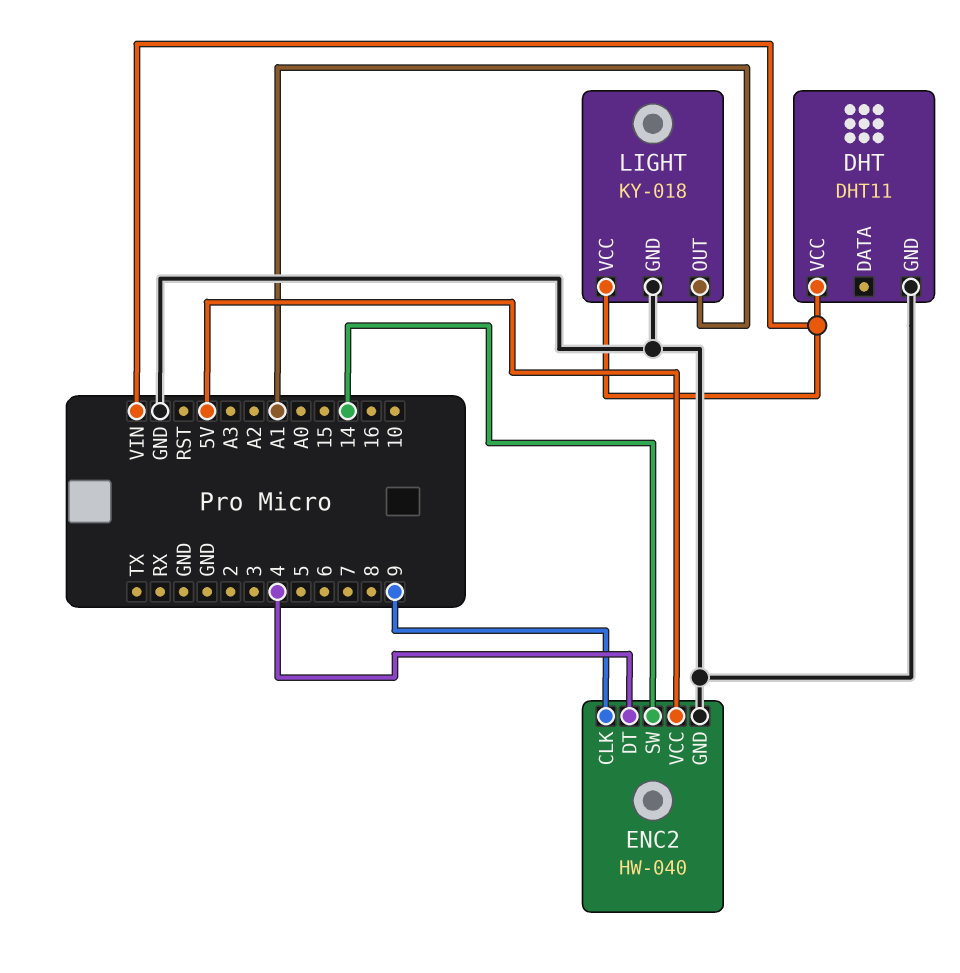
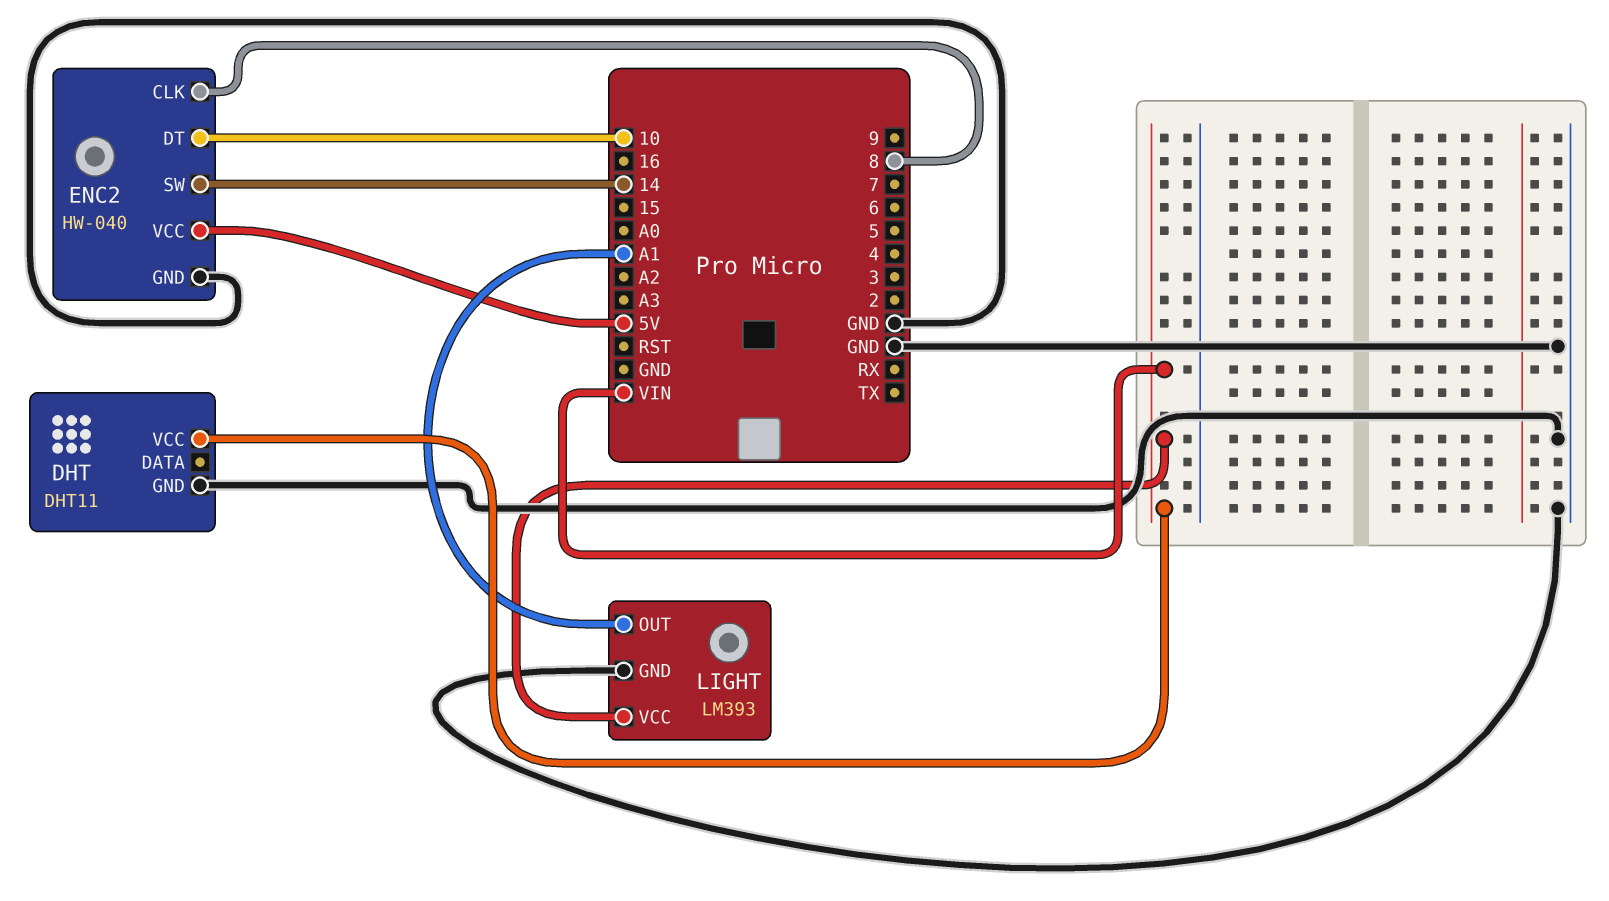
ENC2 pin CLK: 9 -> 8
ENC2 pin DT: 4 -> 10
LIGHT: KY-018 -> LM393

